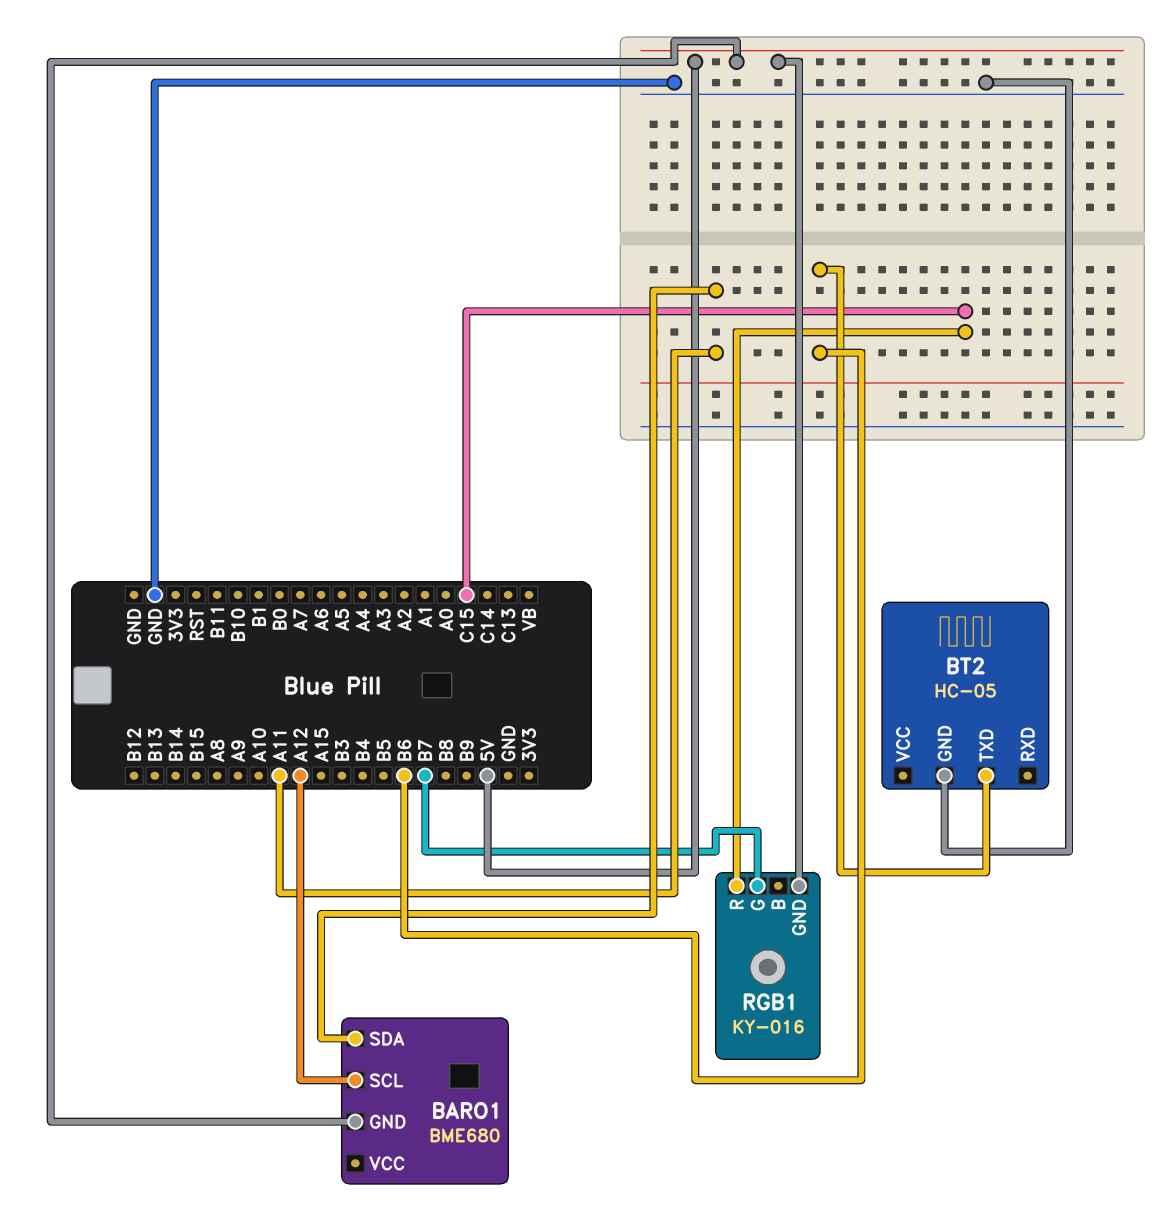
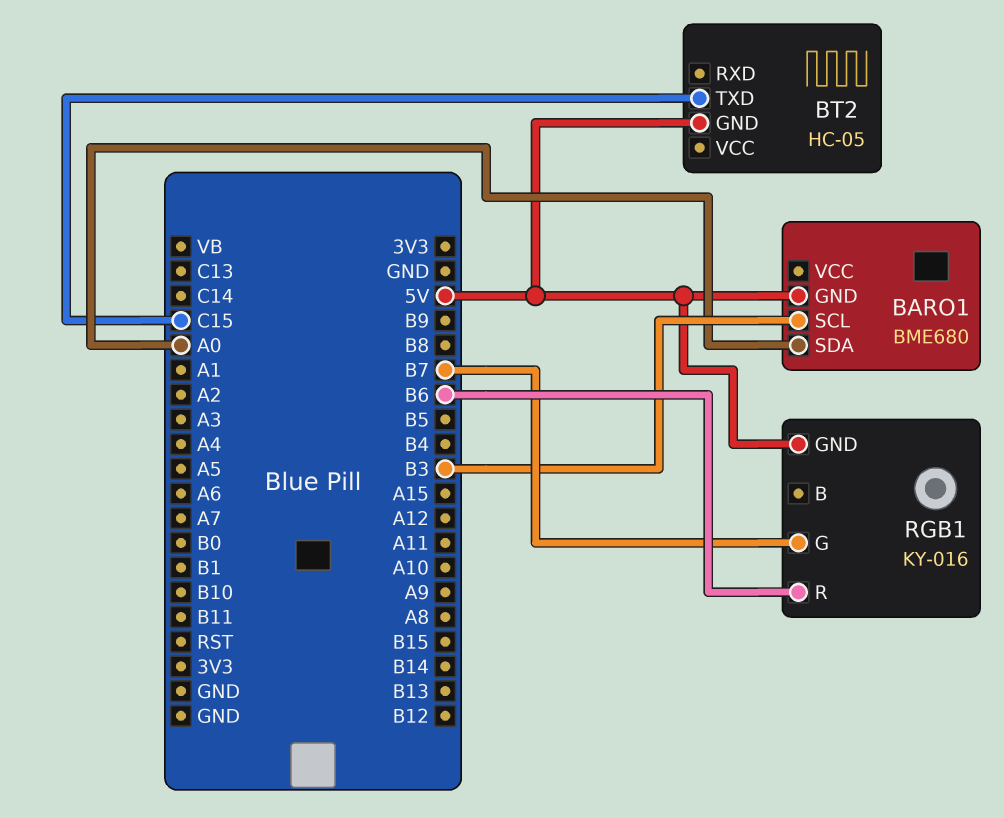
BARO1 pin SCL: A12 -> B3
BARO1 pin SDA: A11 -> A0
BT2 pin GND: GND -> 5V
BT2 pin TXD: B6 -> C15
RGB1 pin R: C15 -> B6

